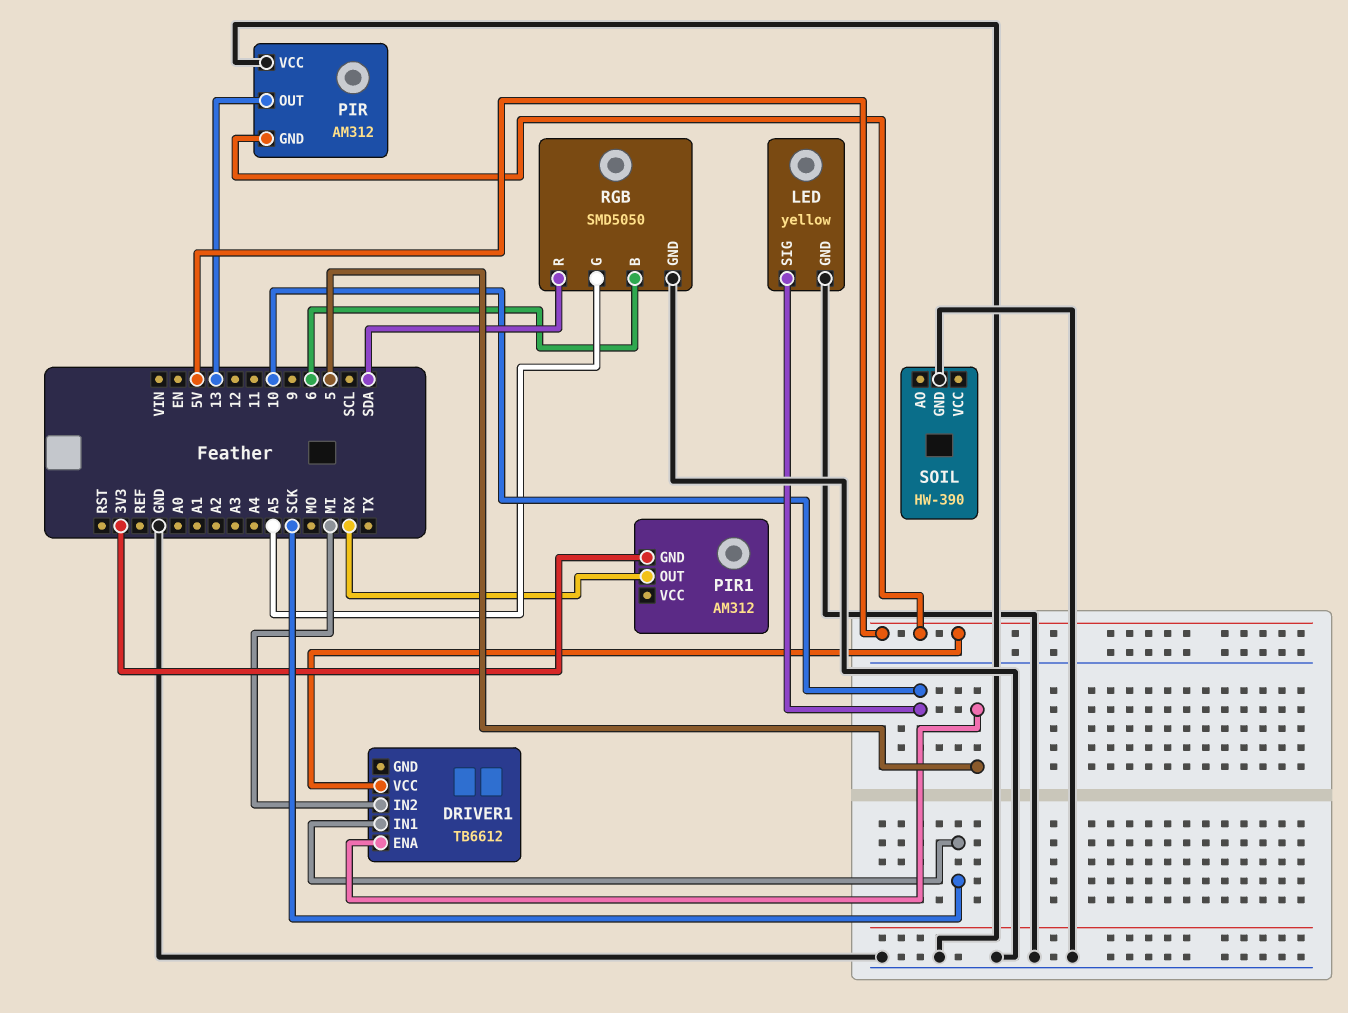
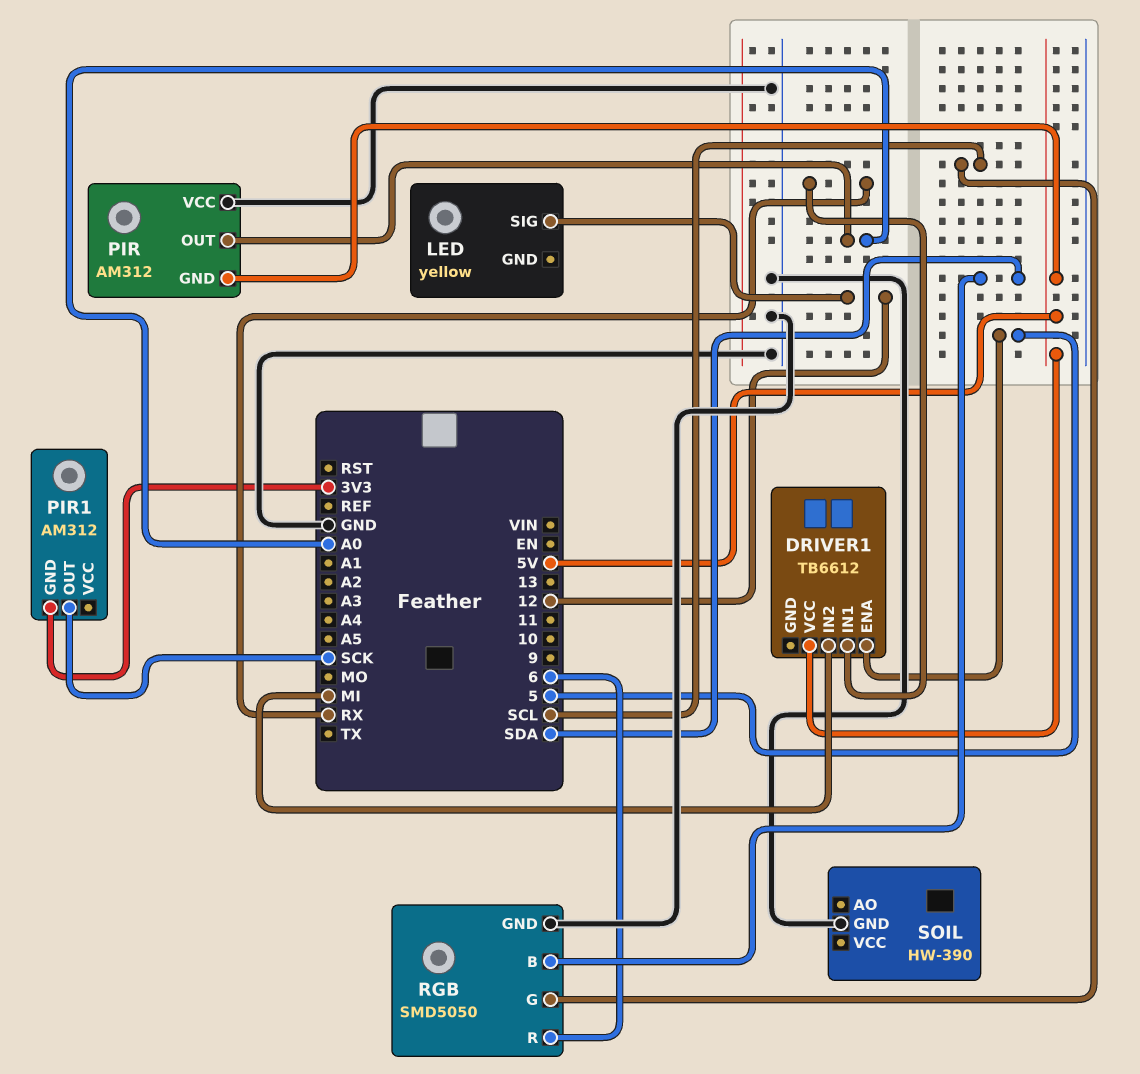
DRIVER1 pin IN1: SCK -> RX
LED pin GND: GND -> none
LED pin SIG: 10 -> 12
PIR pin OUT: 13 -> A0
PIR1 pin OUT: RX -> SCK
RGB pin B: 6 -> SDA
RGB pin G: A5 -> SCL
RGB pin R: SDA -> 6

